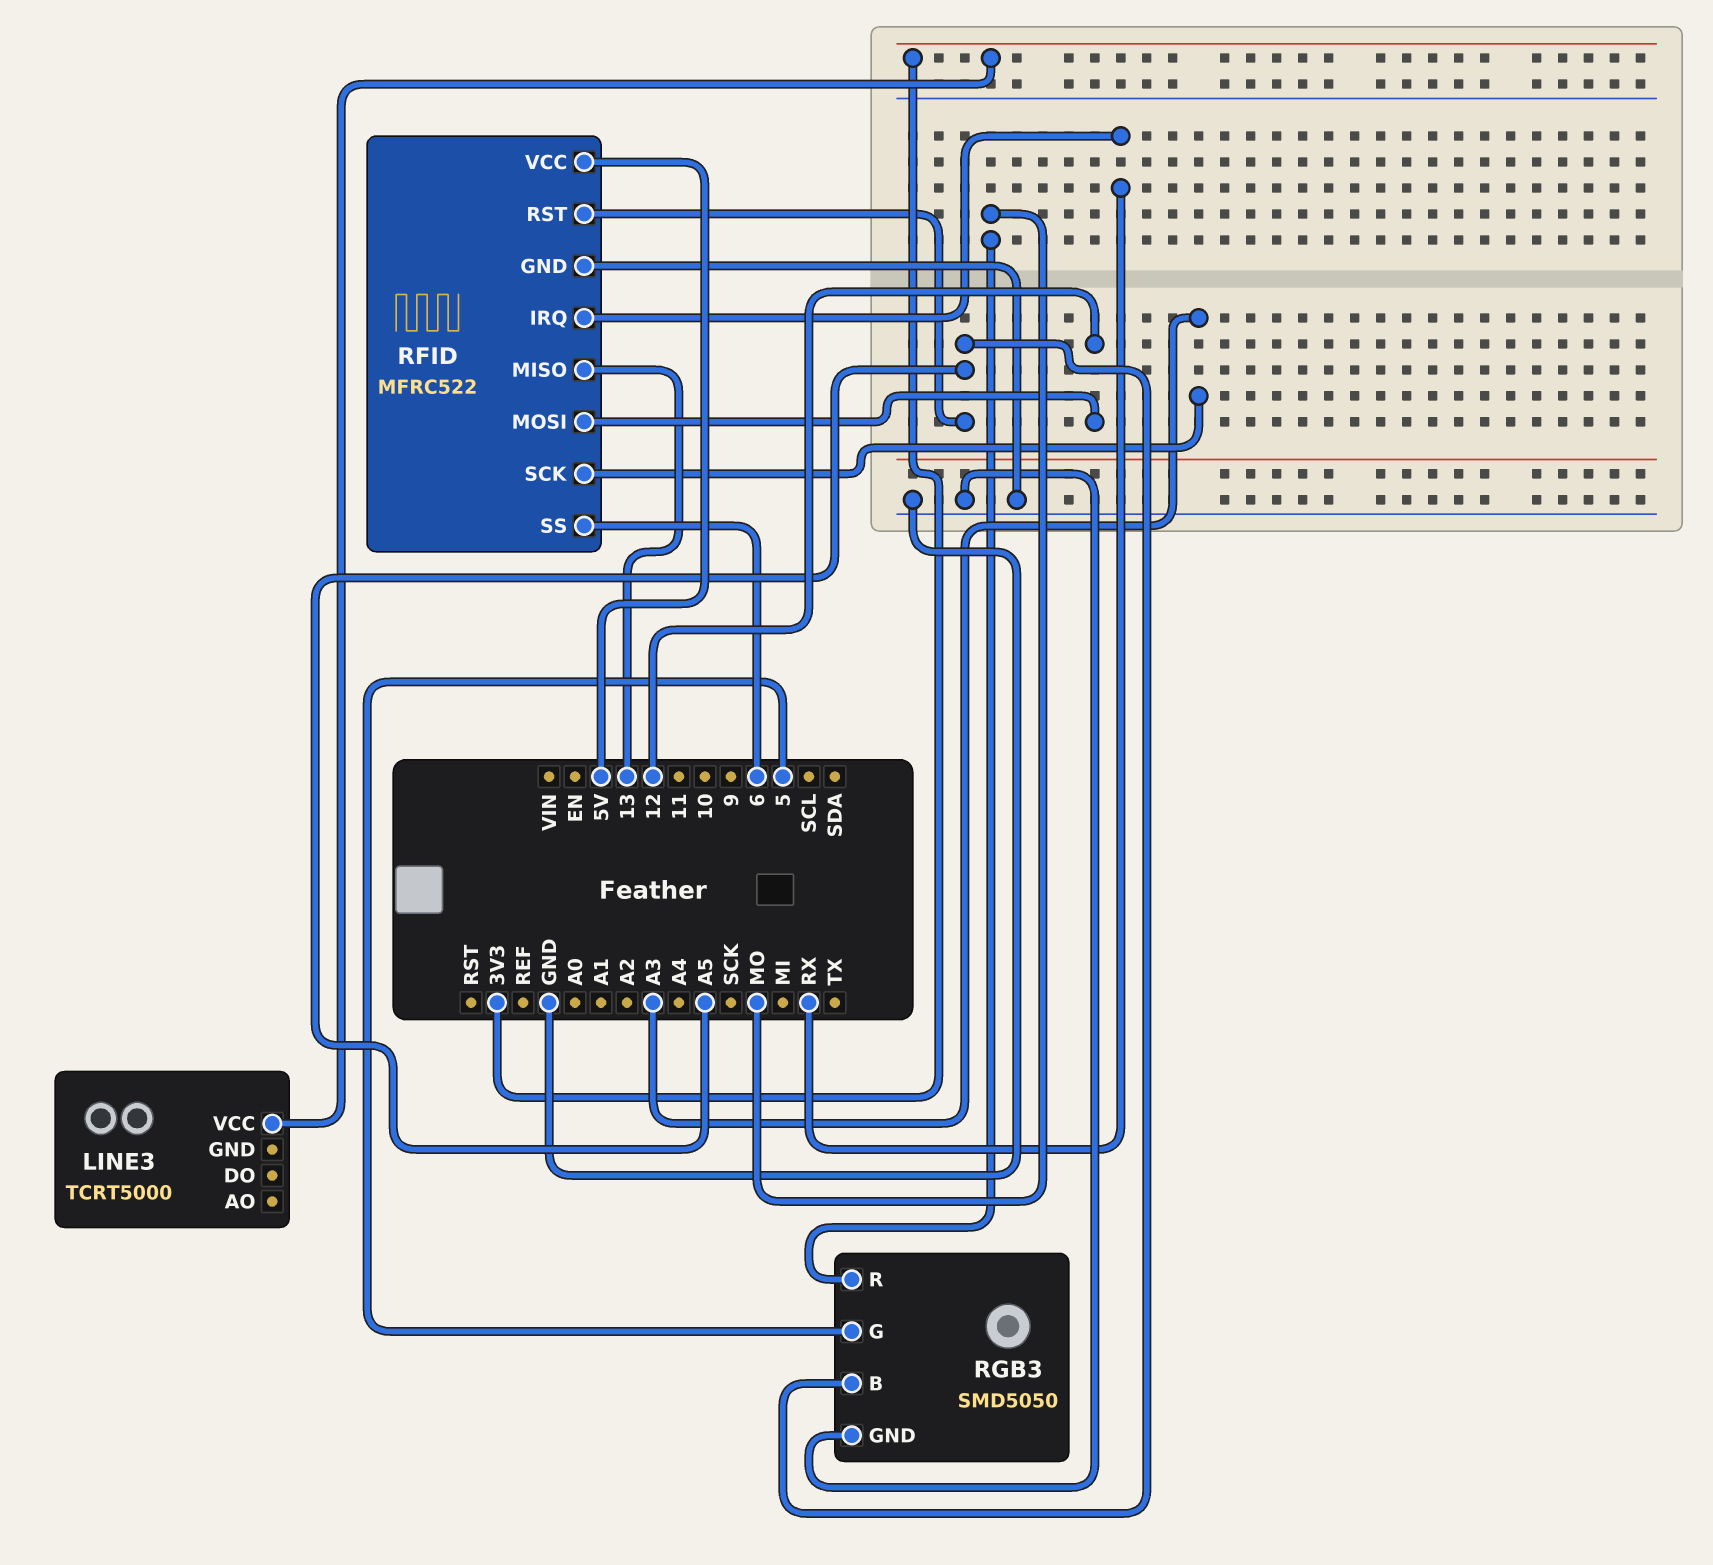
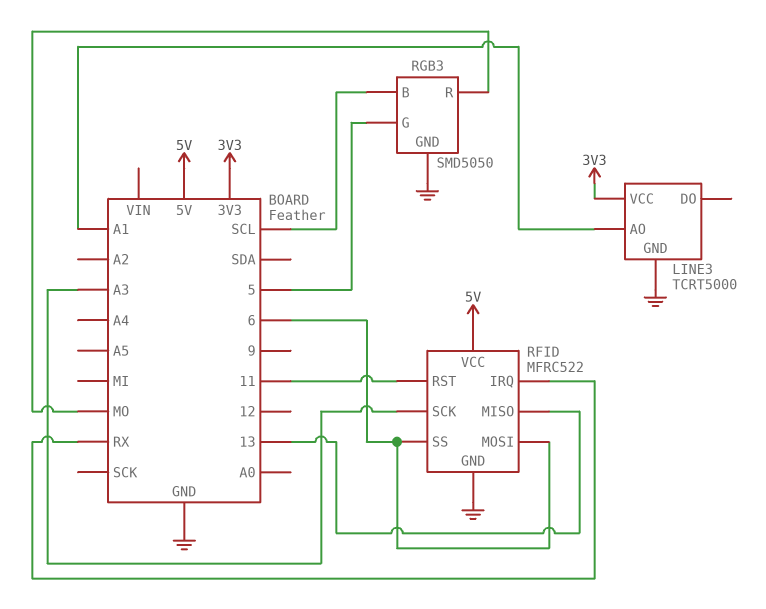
LINE3 pin AO: none -> A1
LINE3 pin GND: none -> GND
RFID pin MOSI: 12 -> 6
RFID pin RST: A5 -> 11
RGB3 pin B: A5 -> SCL

